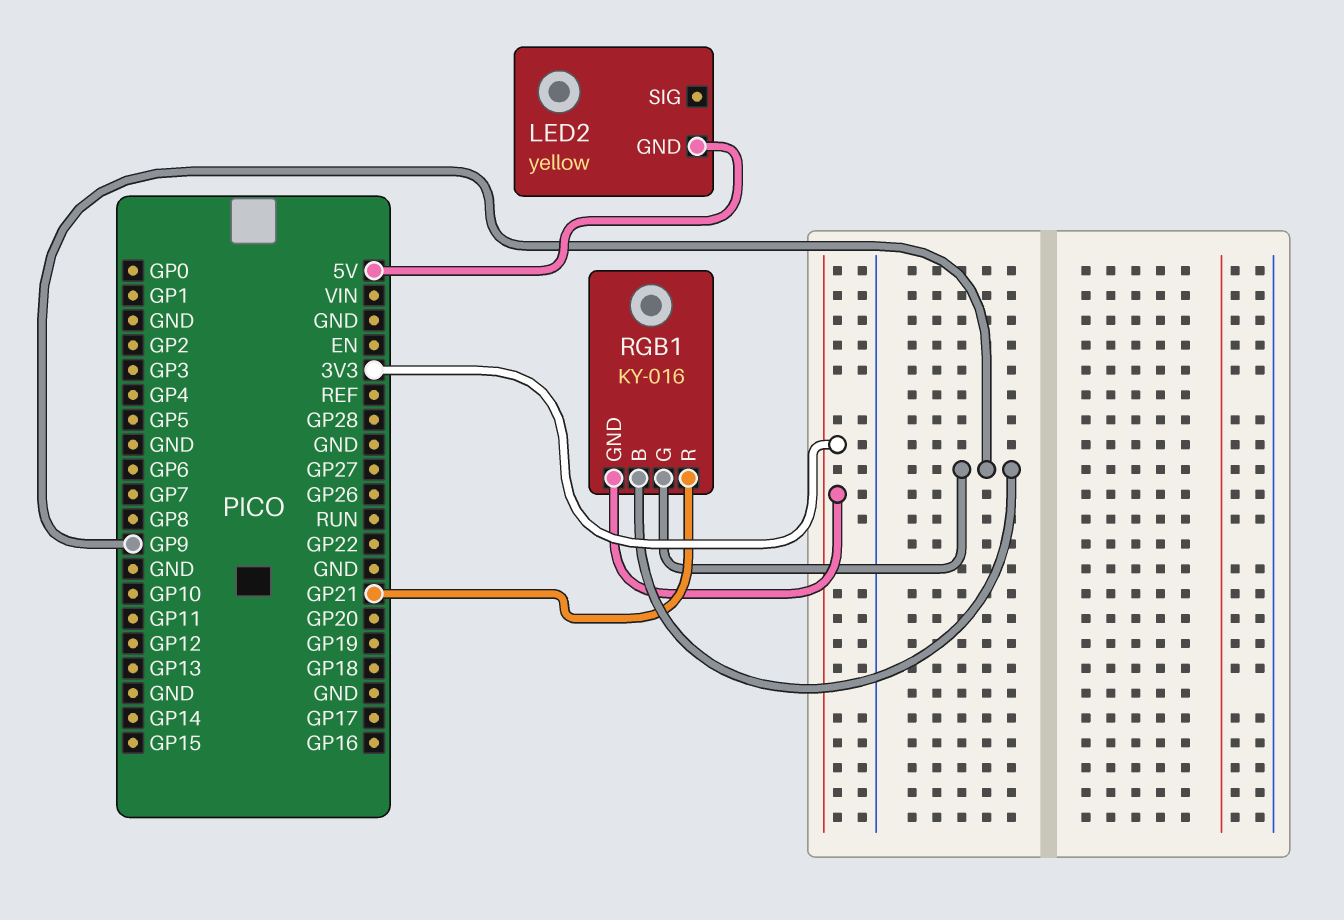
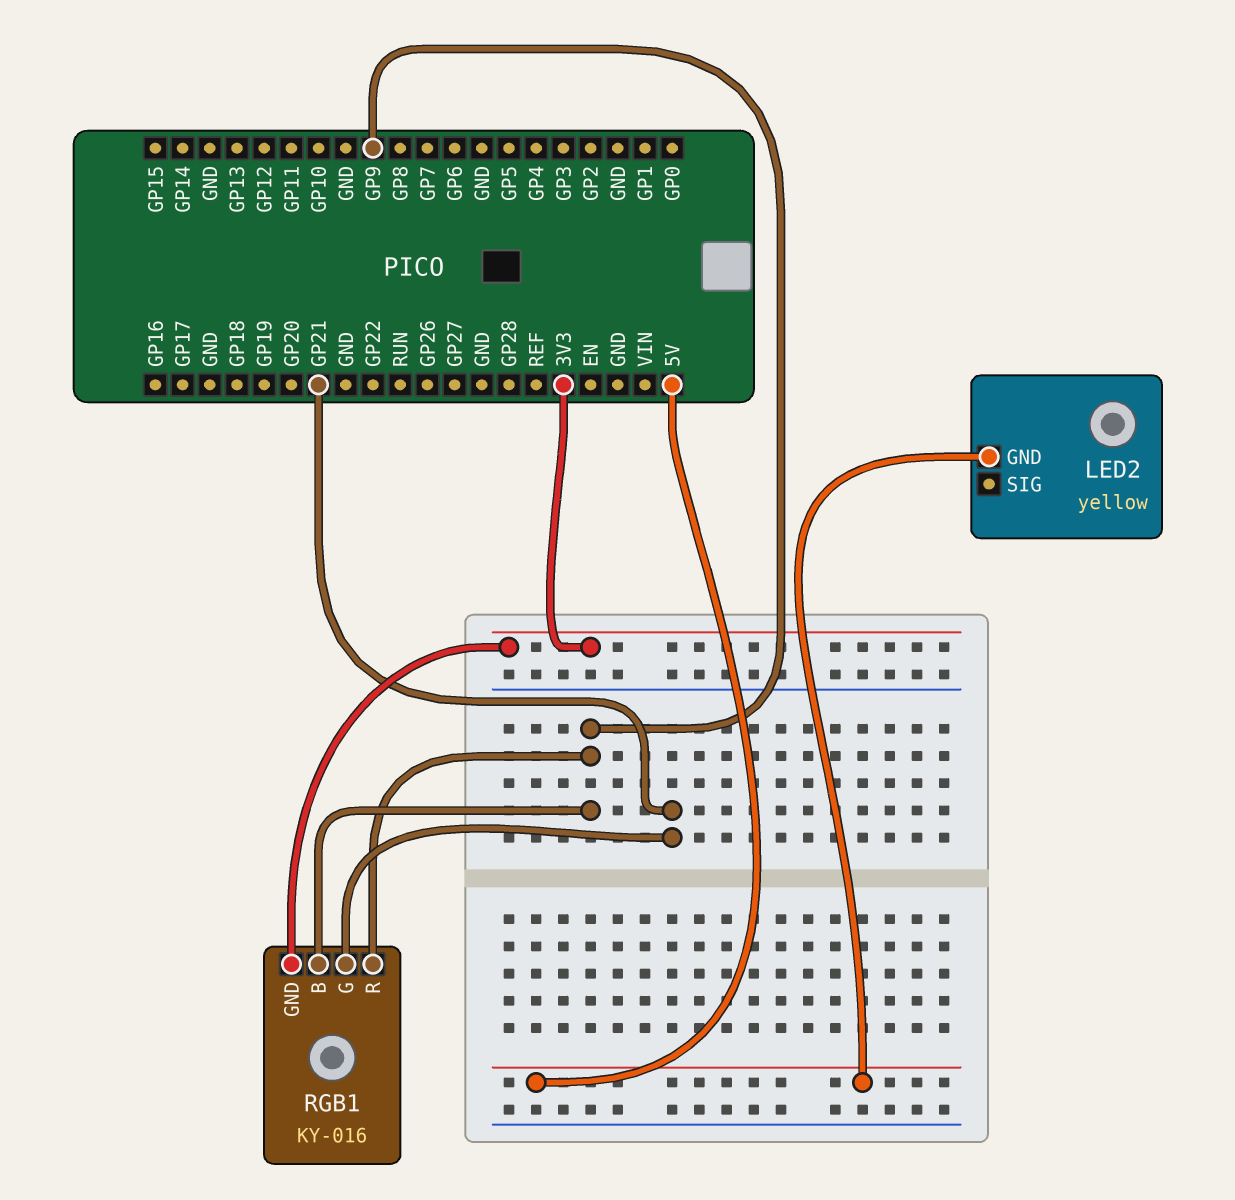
RGB1 pin G: GP9 -> GP21
RGB1 pin R: GP21 -> GP9

